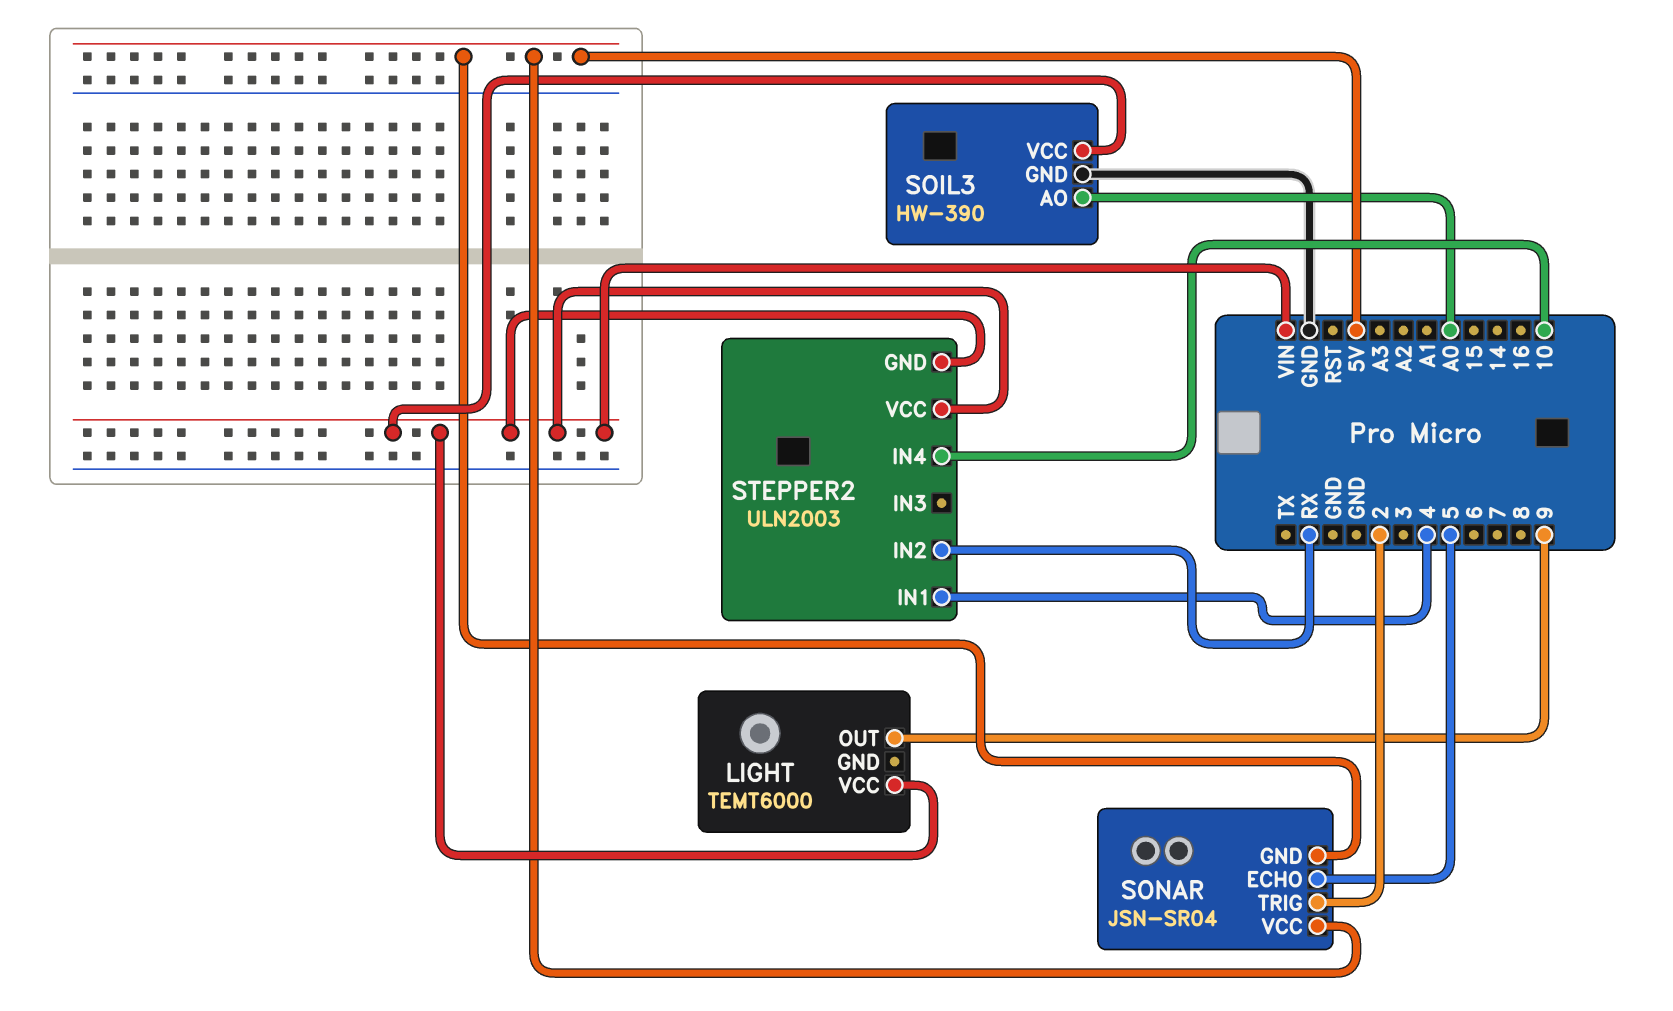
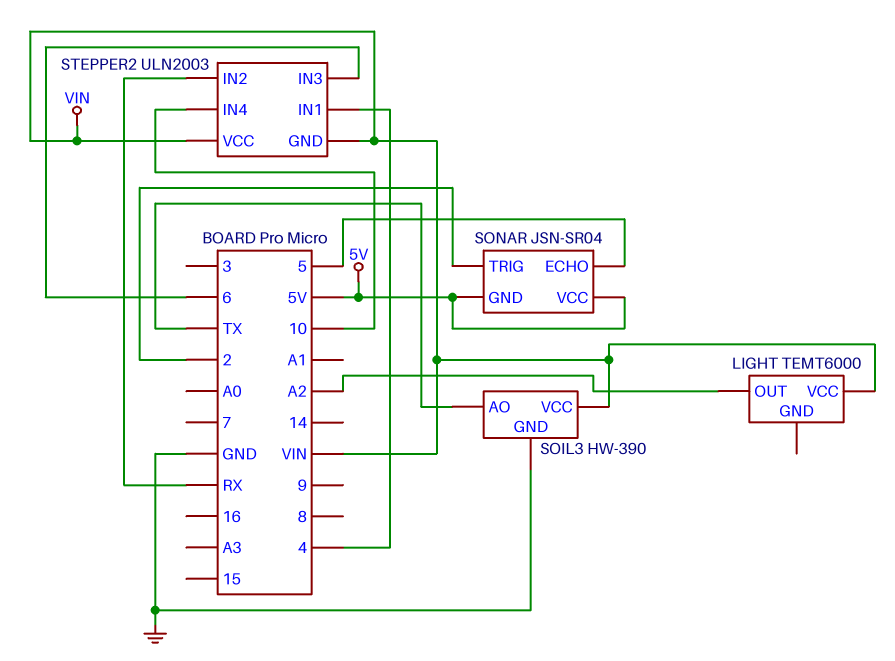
LIGHT pin OUT: 9 -> A2
SOIL3 pin AO: A0 -> TX
STEPPER2 pin IN3: none -> 6

